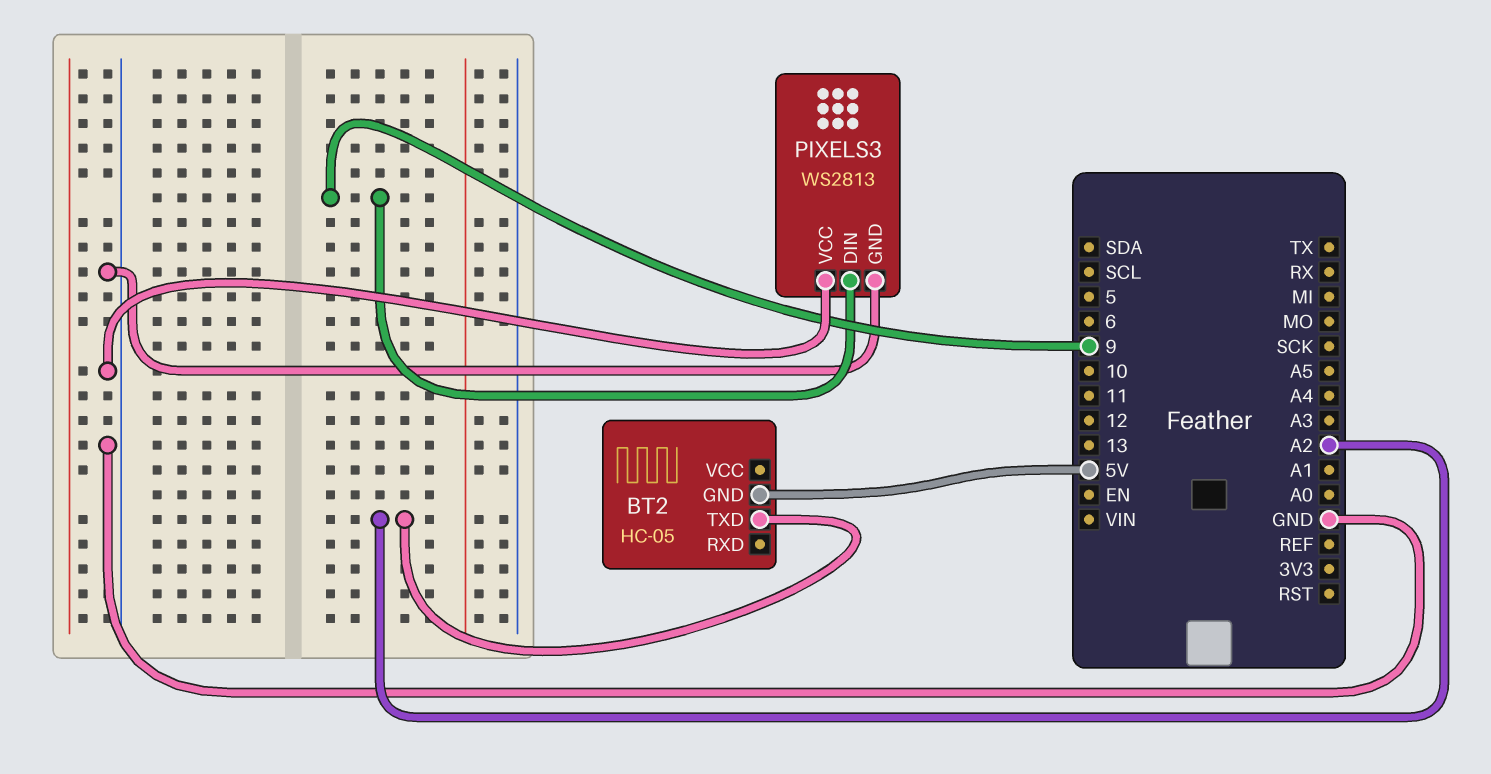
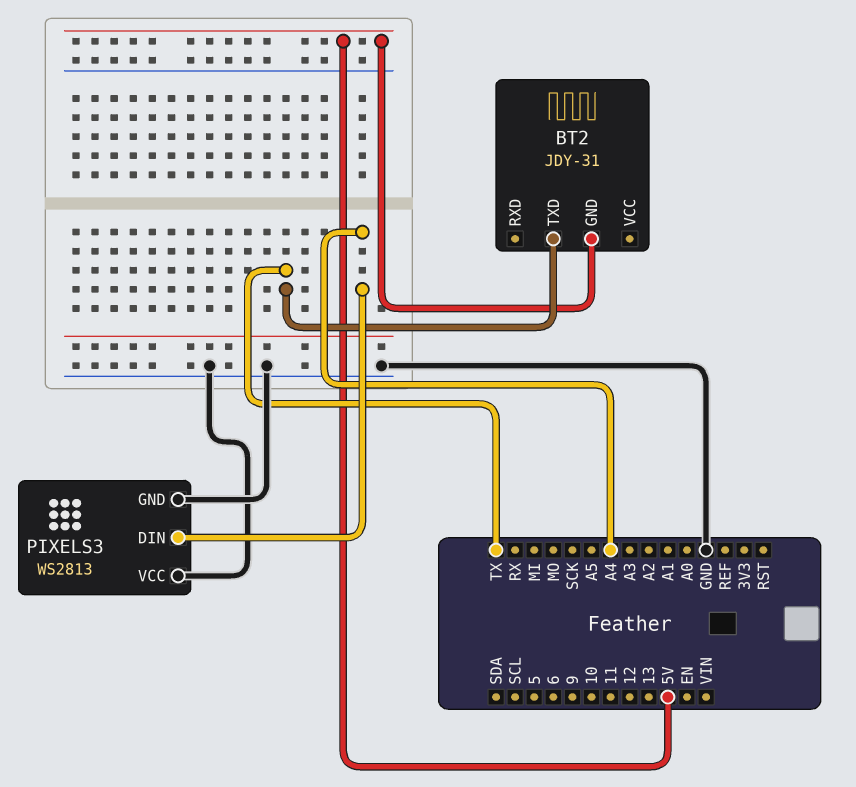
BT2: HC-05 -> JDY-31
BT2 pin TXD: A2 -> TX
PIXELS3 pin DIN: 9 -> A4

